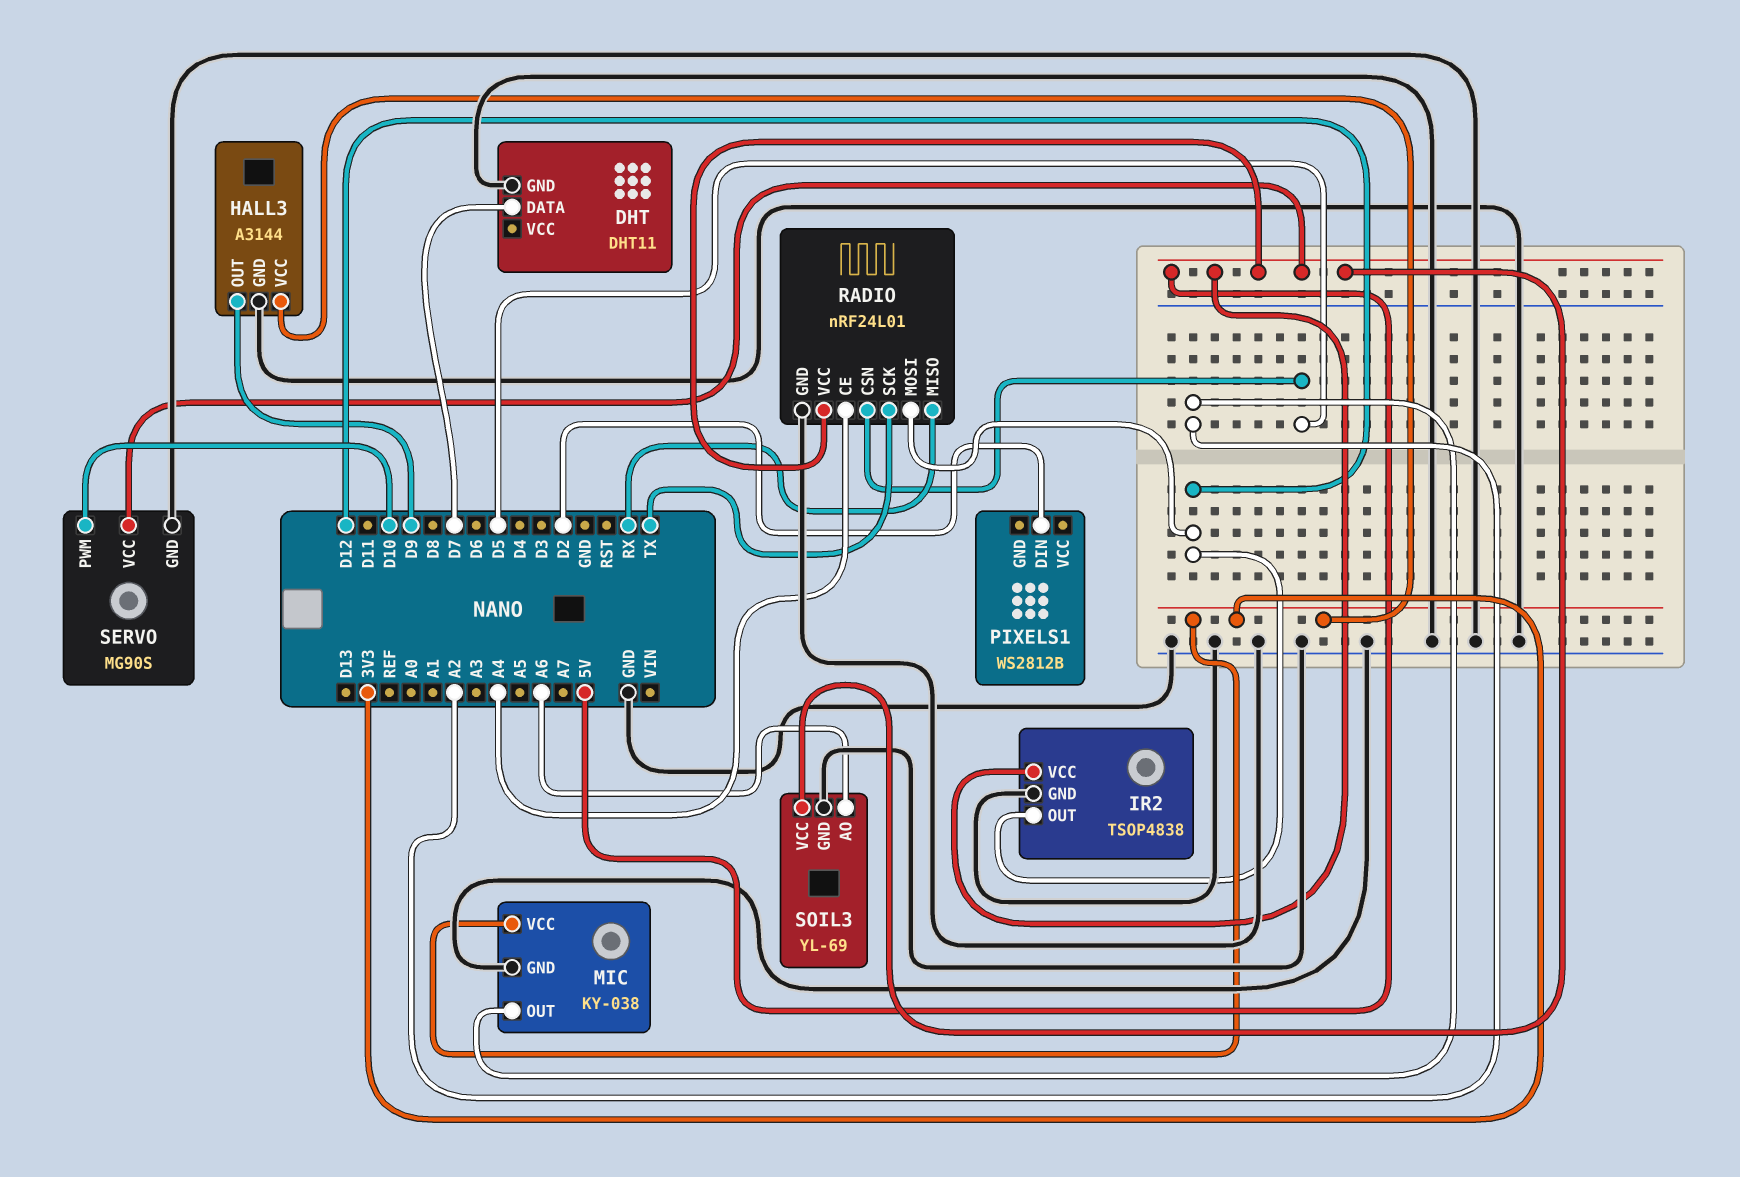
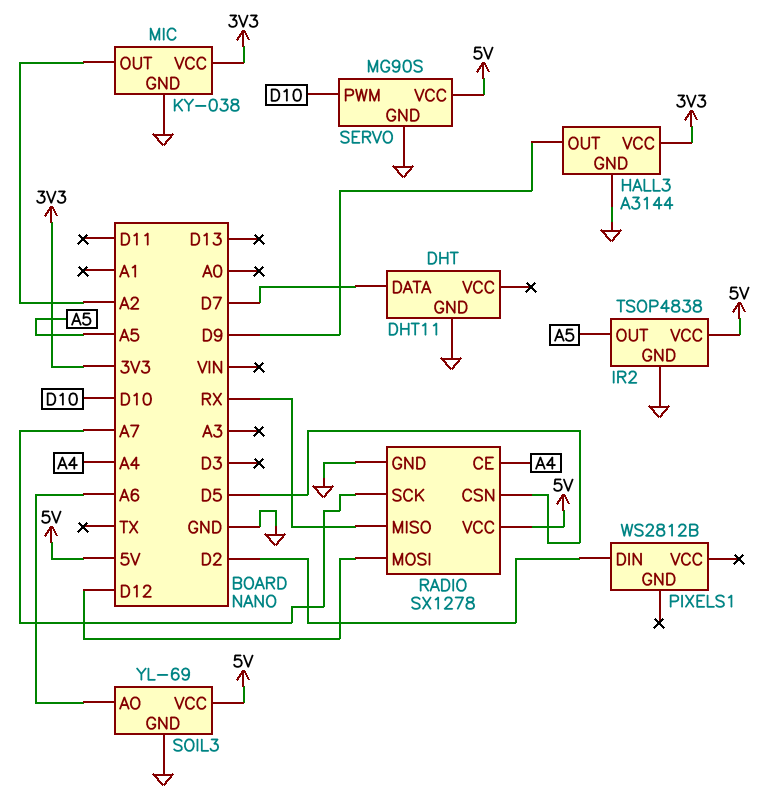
IR2 pin OUT: D12 -> A5
RADIO: nRF24L01 -> SX1278
RADIO pin SCK: TX -> A7

